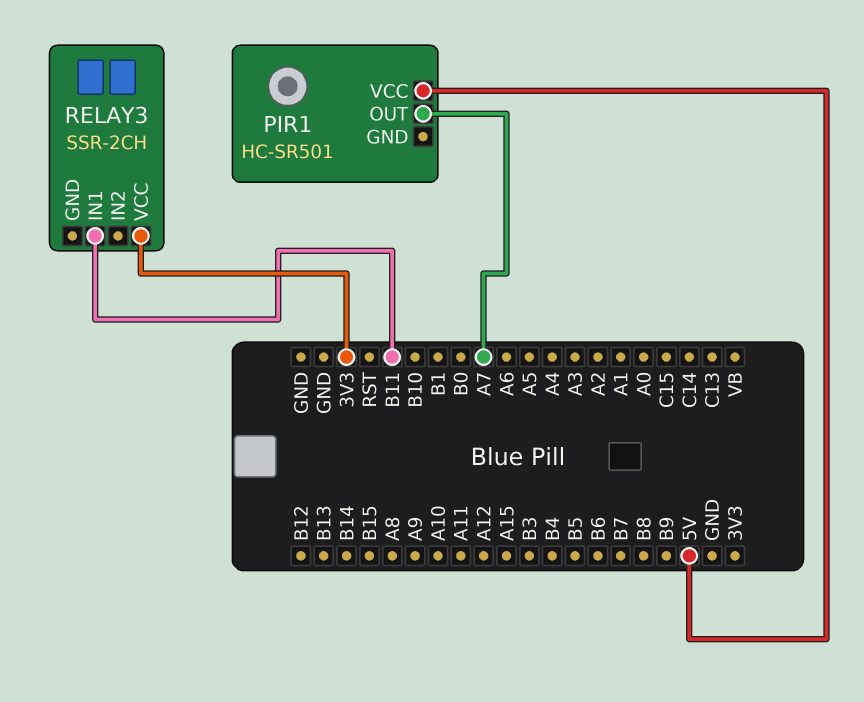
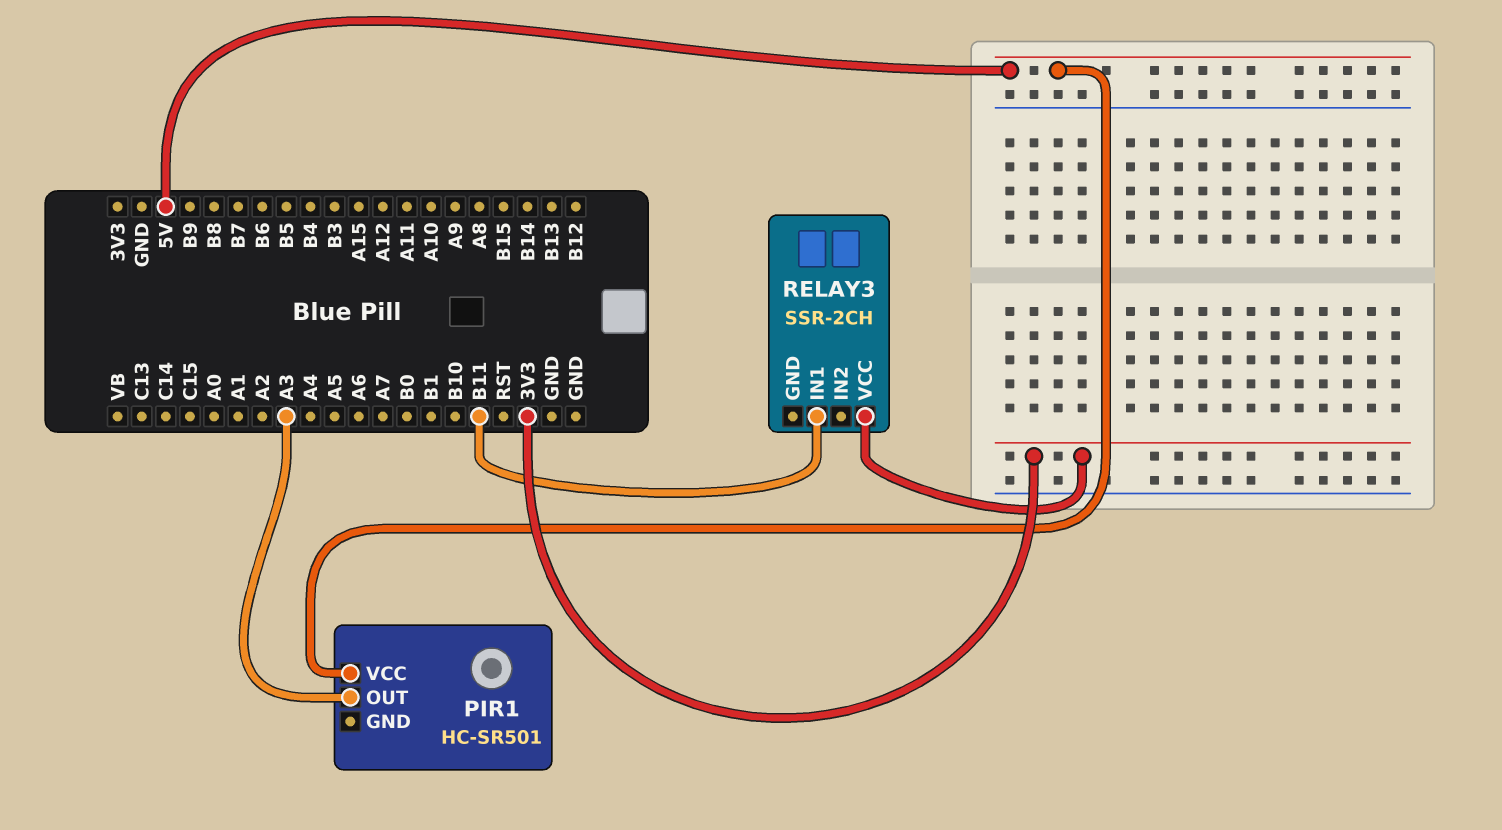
PIR1 pin OUT: A7 -> A3

